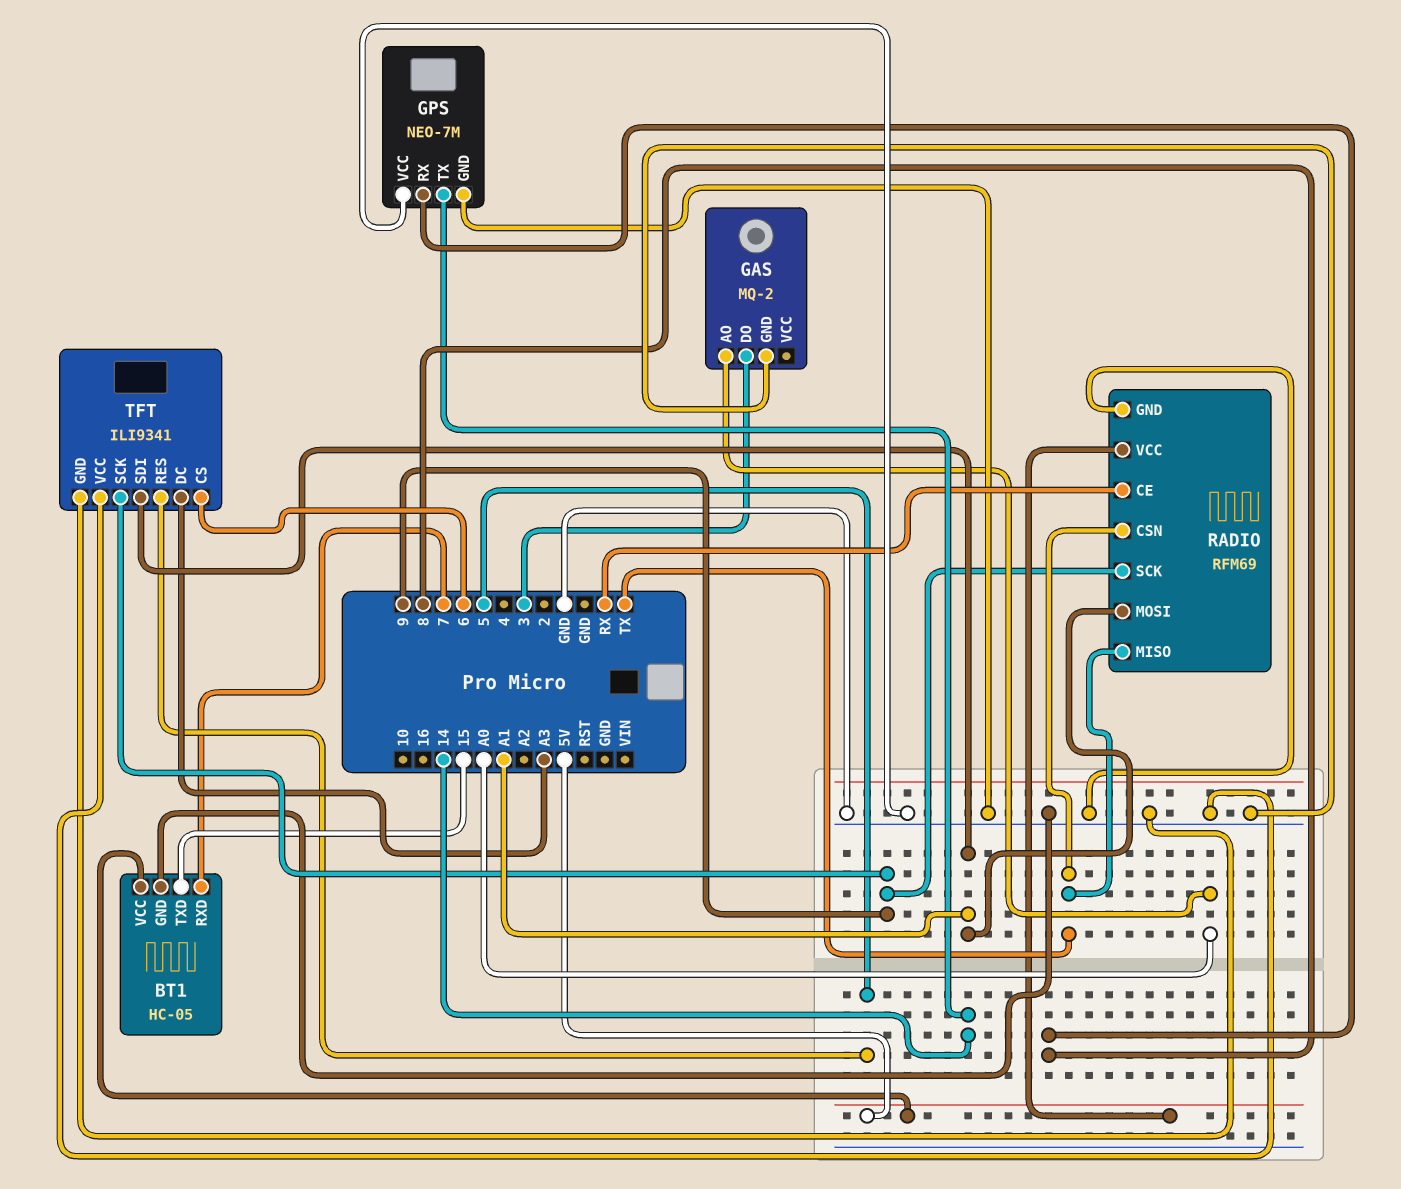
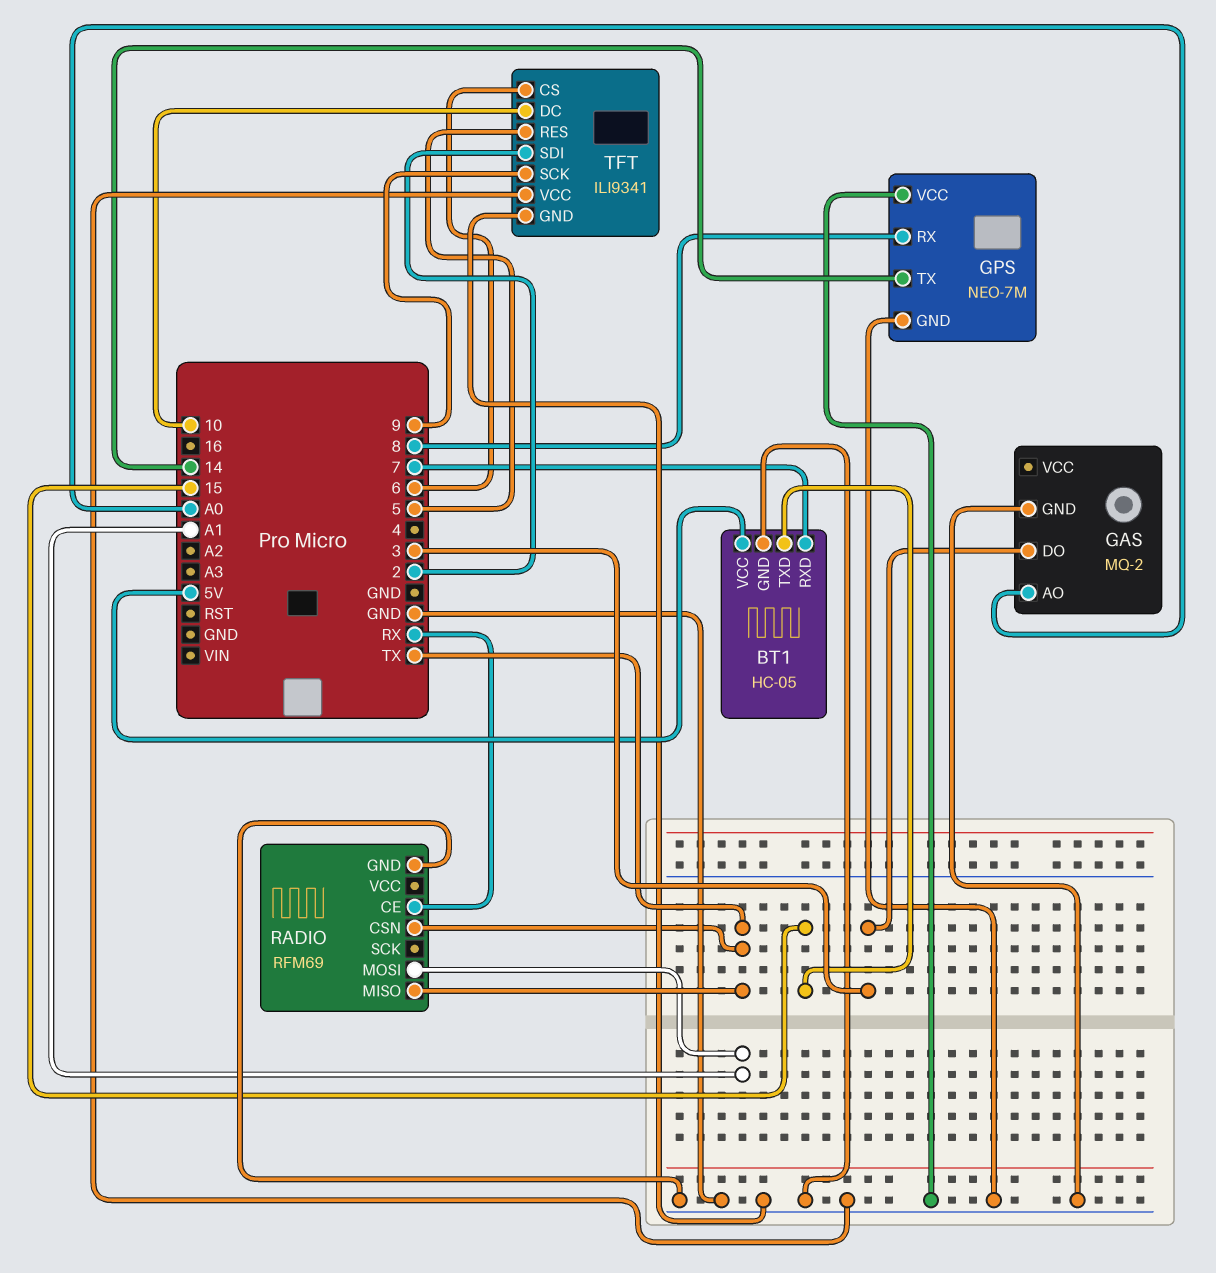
RADIO pin SCK: 9 -> none
RADIO pin VCC: 5V -> none
TFT pin DC: A3 -> 10
TFT pin SDI: A1 -> 2

